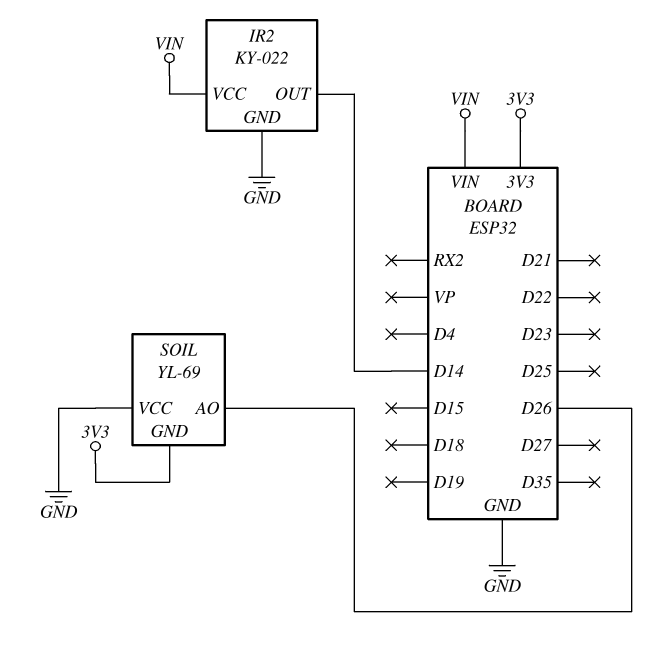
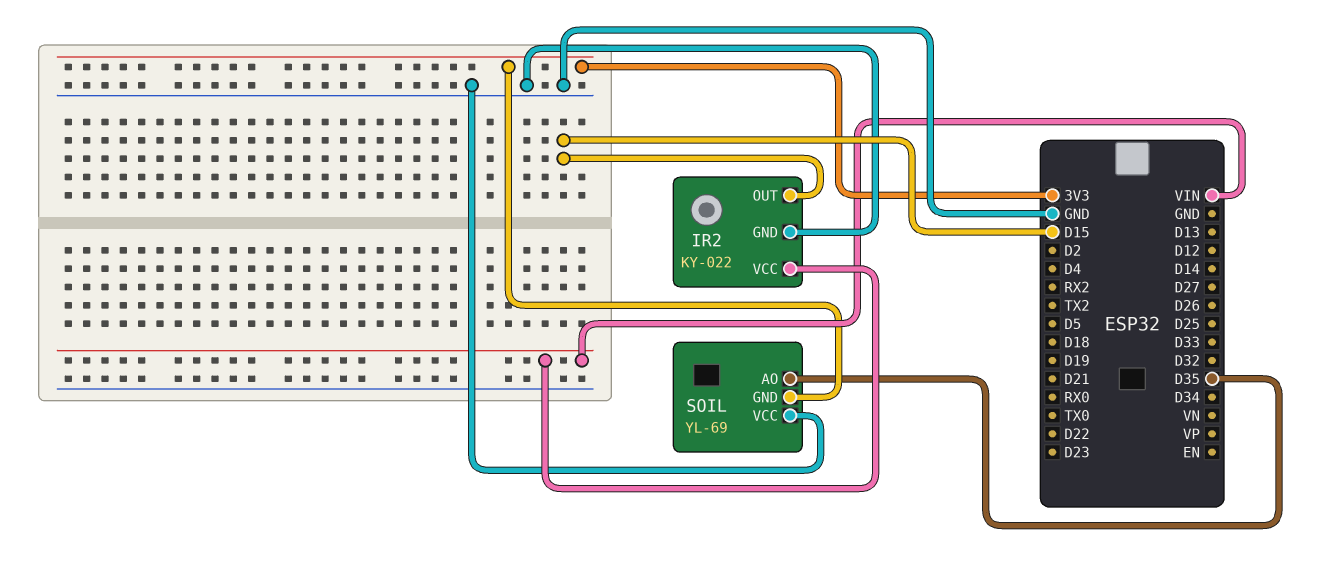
IR2 pin OUT: D14 -> D15
SOIL pin AO: D26 -> D35

